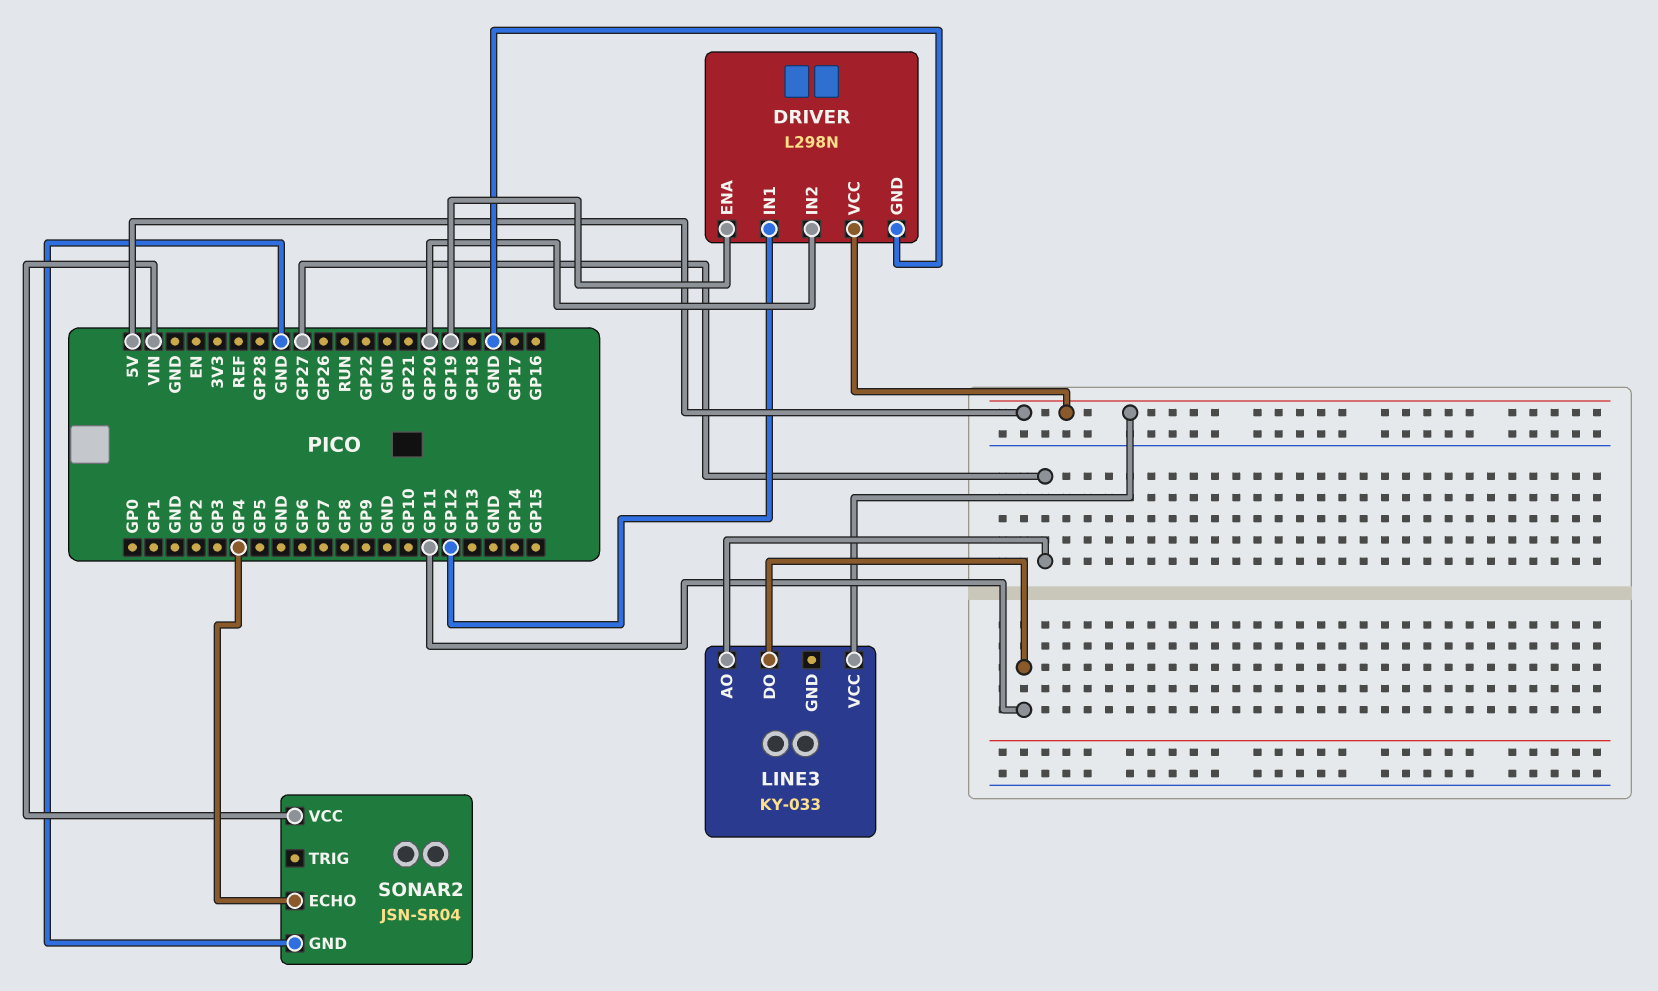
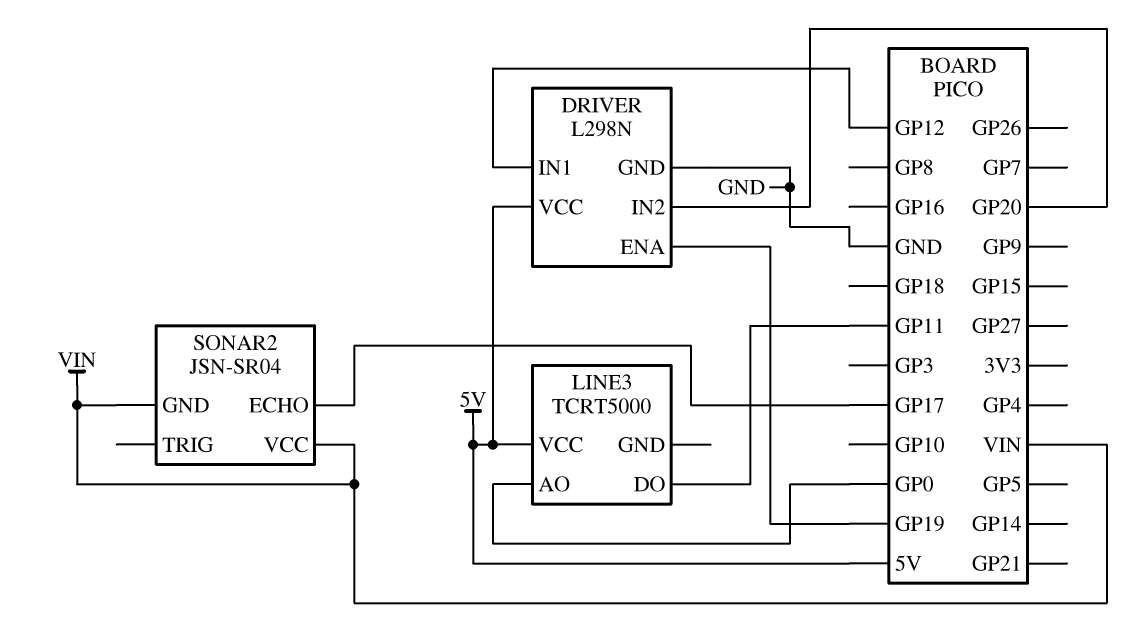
LINE3: KY-033 -> TCRT5000
LINE3 pin AO: GP27 -> GP0
SONAR2 pin ECHO: GP4 -> GP17
SONAR2 pin GND: GND -> VIN

